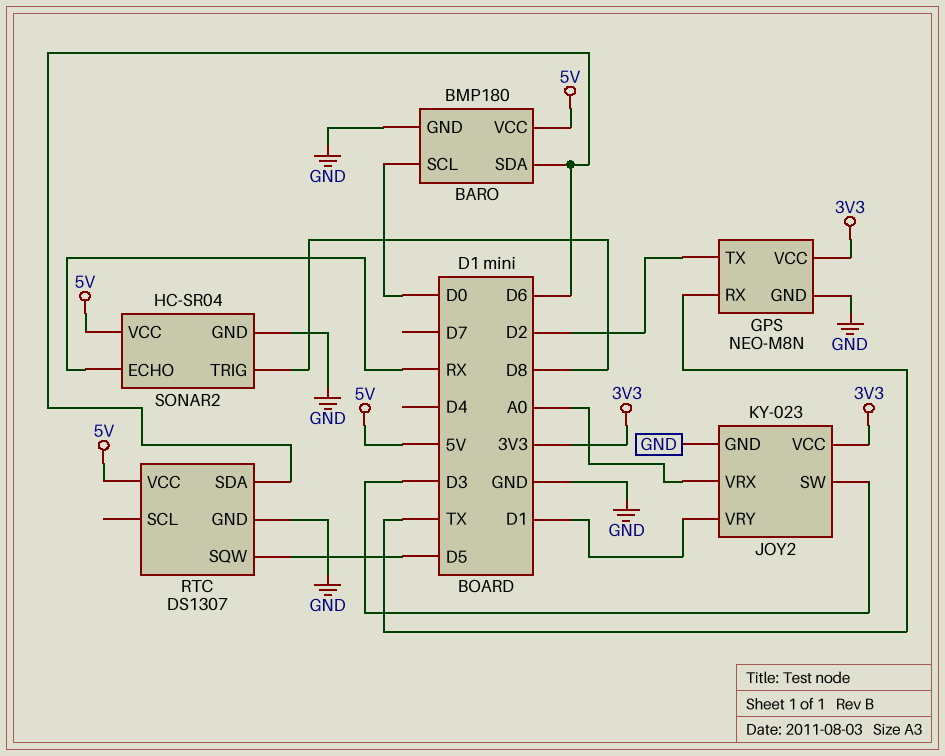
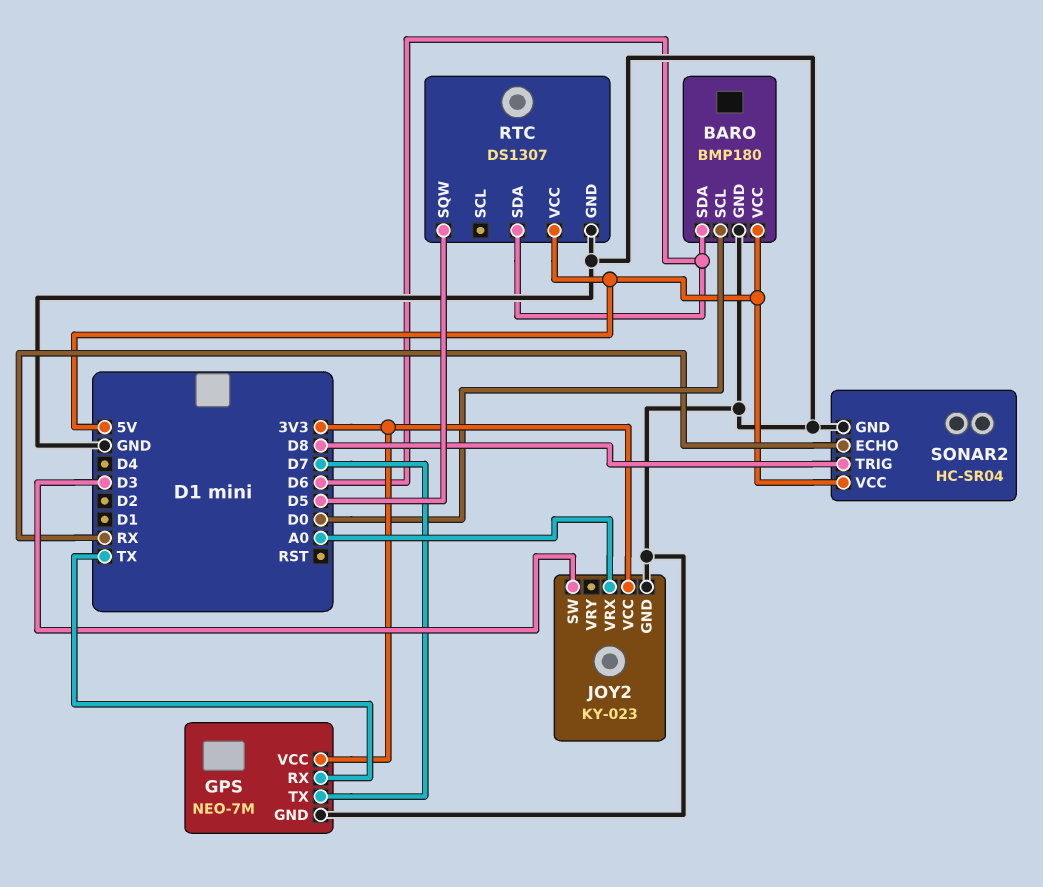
GPS: NEO-M8N -> NEO-7M
GPS pin TX: D2 -> D7
JOY2 pin VRY: D1 -> none

